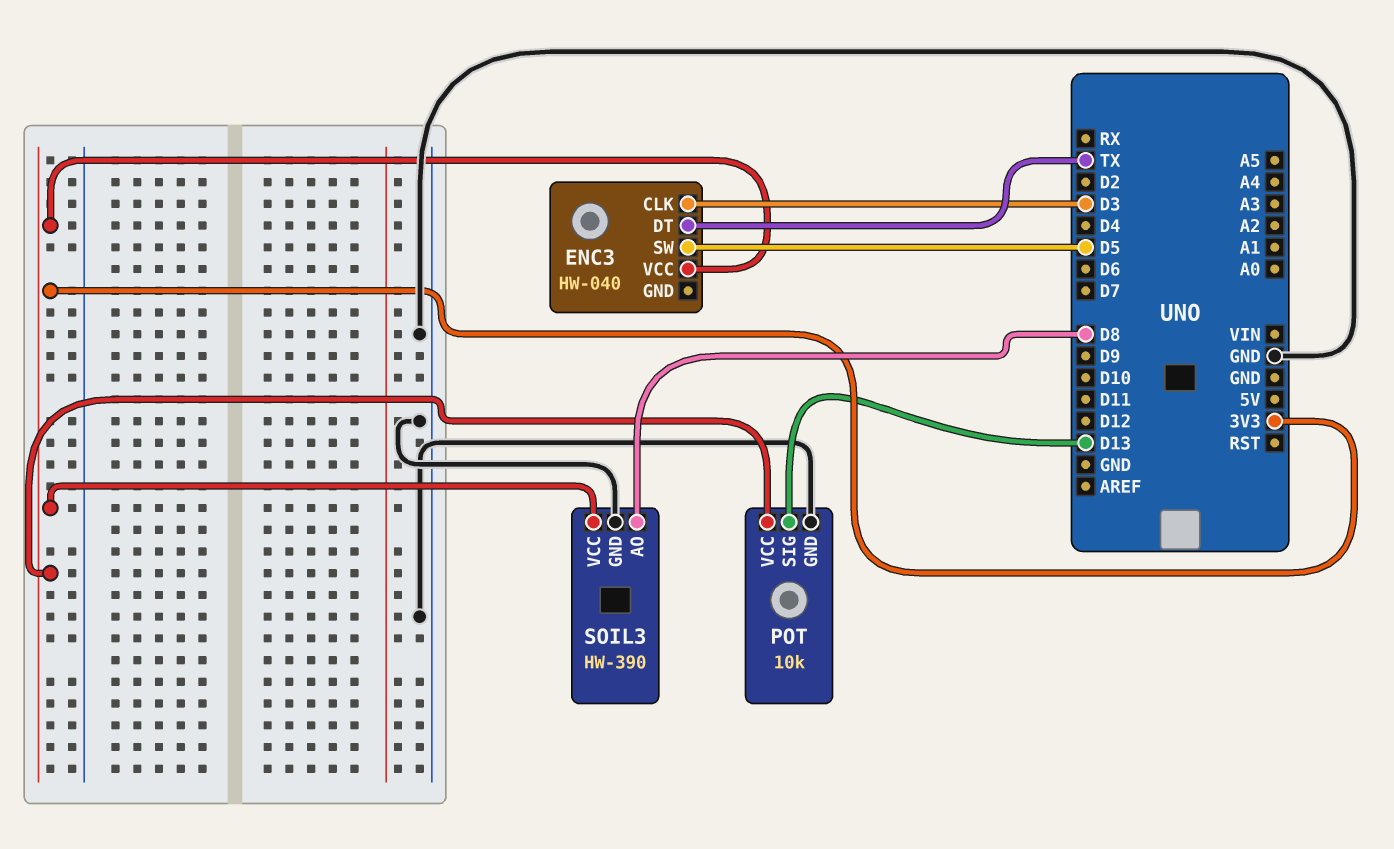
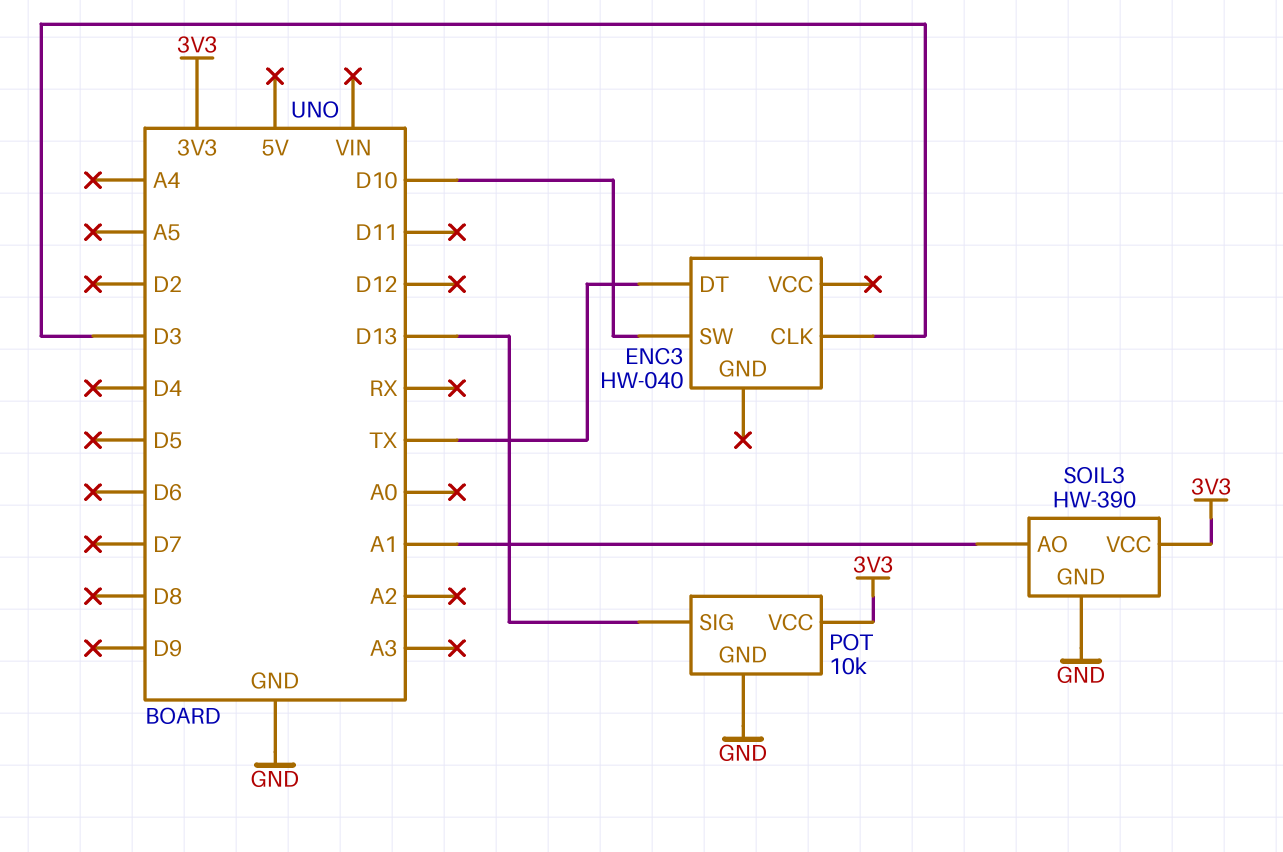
ENC3 pin SW: D5 -> D10
ENC3 pin VCC: 3V3 -> none
SOIL3 pin AO: D8 -> A1

